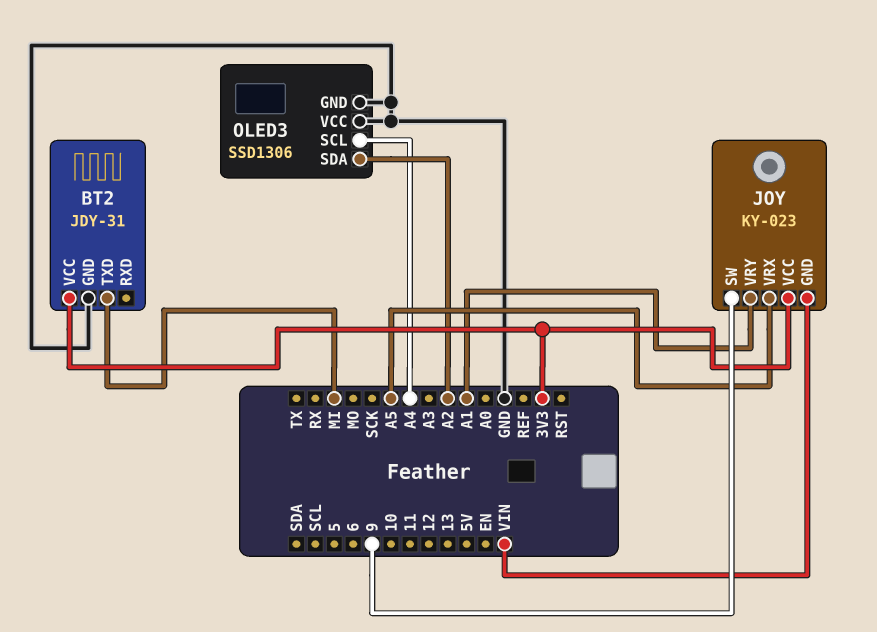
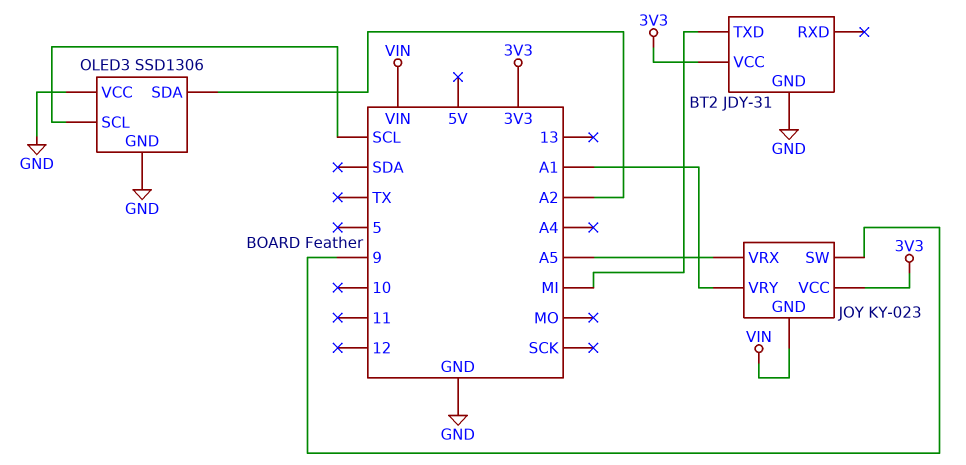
OLED3 pin SCL: A4 -> SCL

